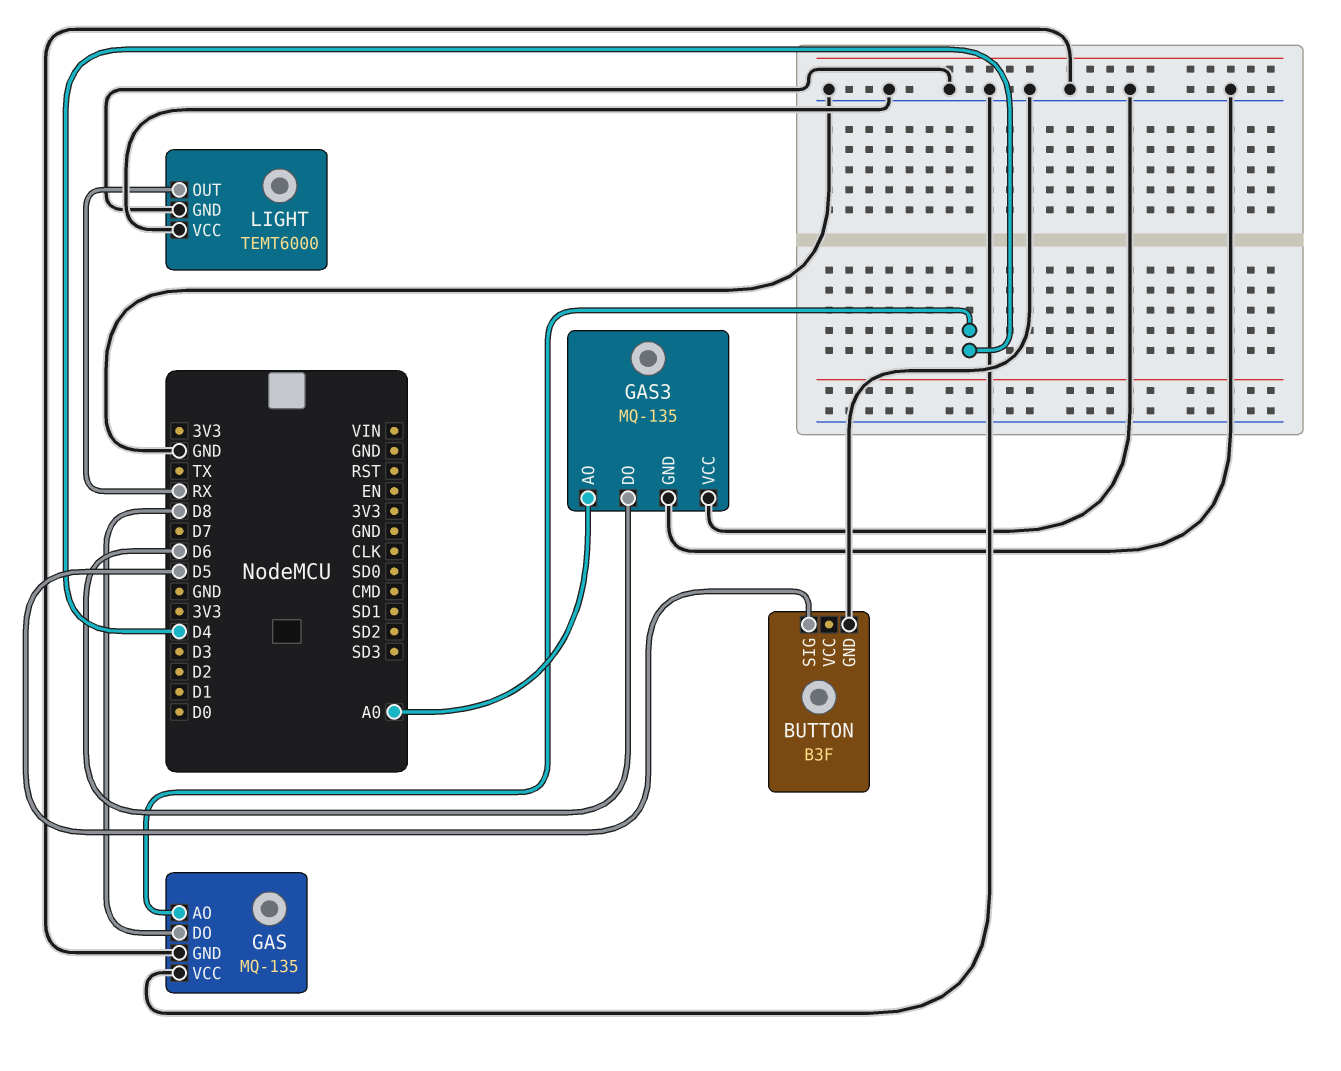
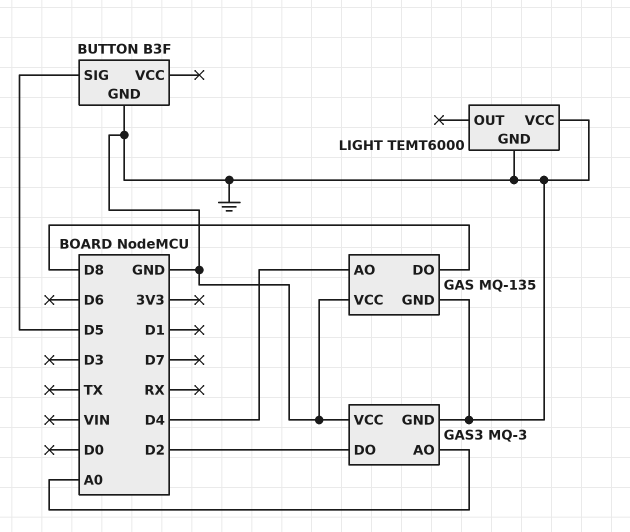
GAS3: MQ-135 -> MQ-3
GAS3 pin DO: D6 -> D2
LIGHT pin OUT: RX -> none

